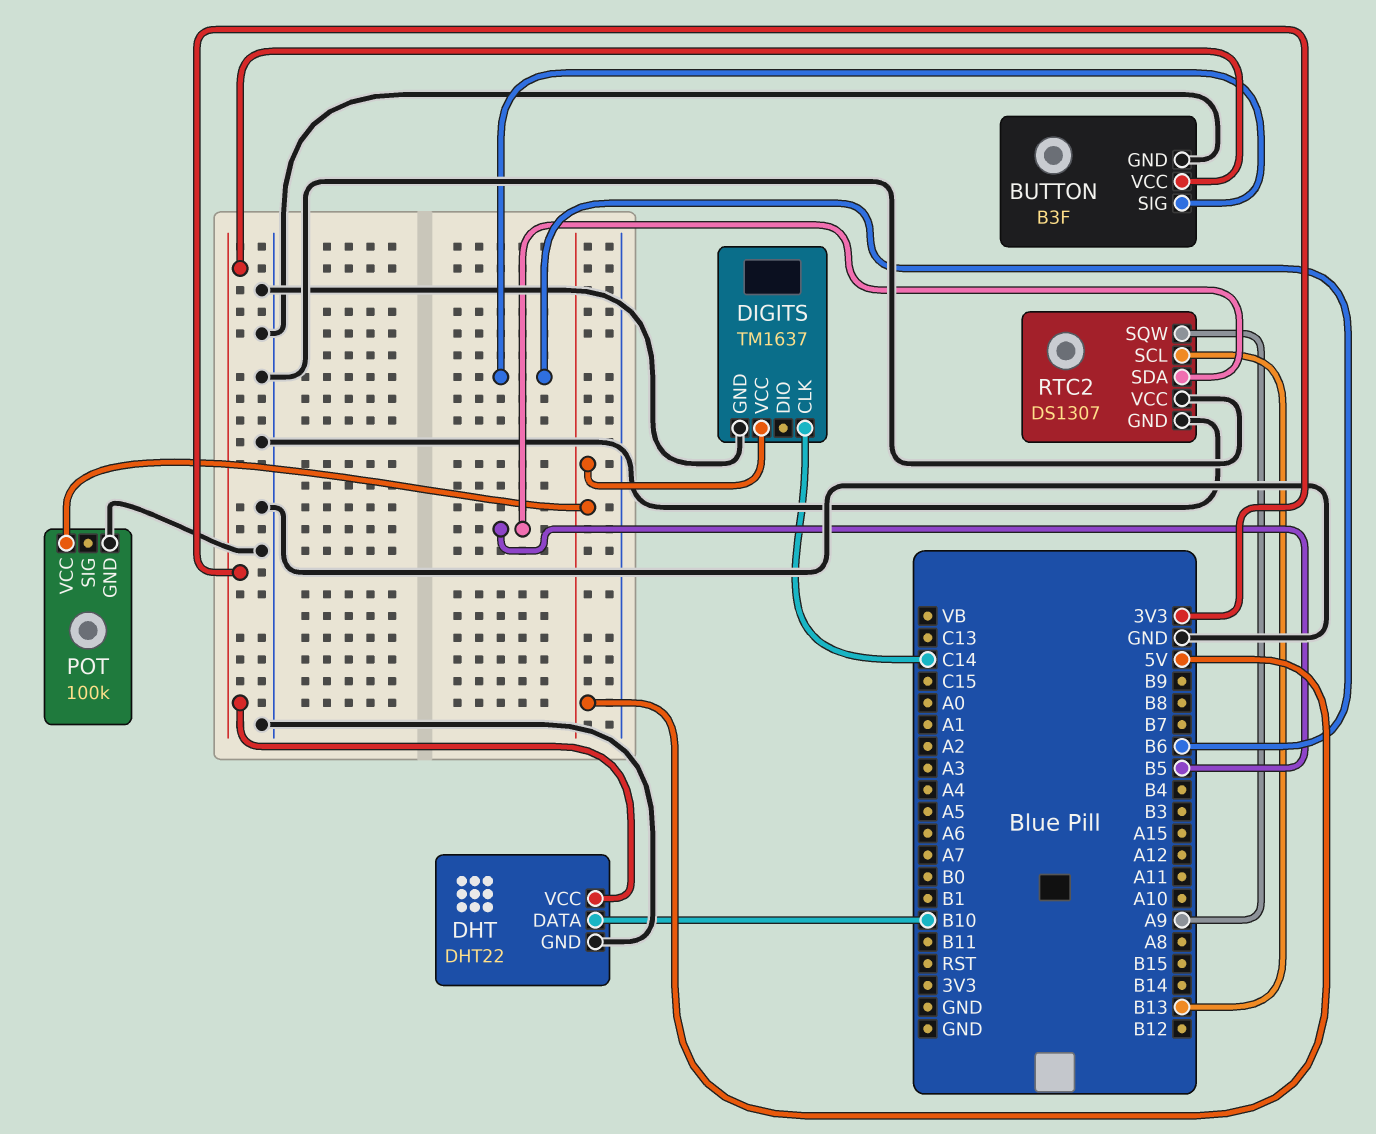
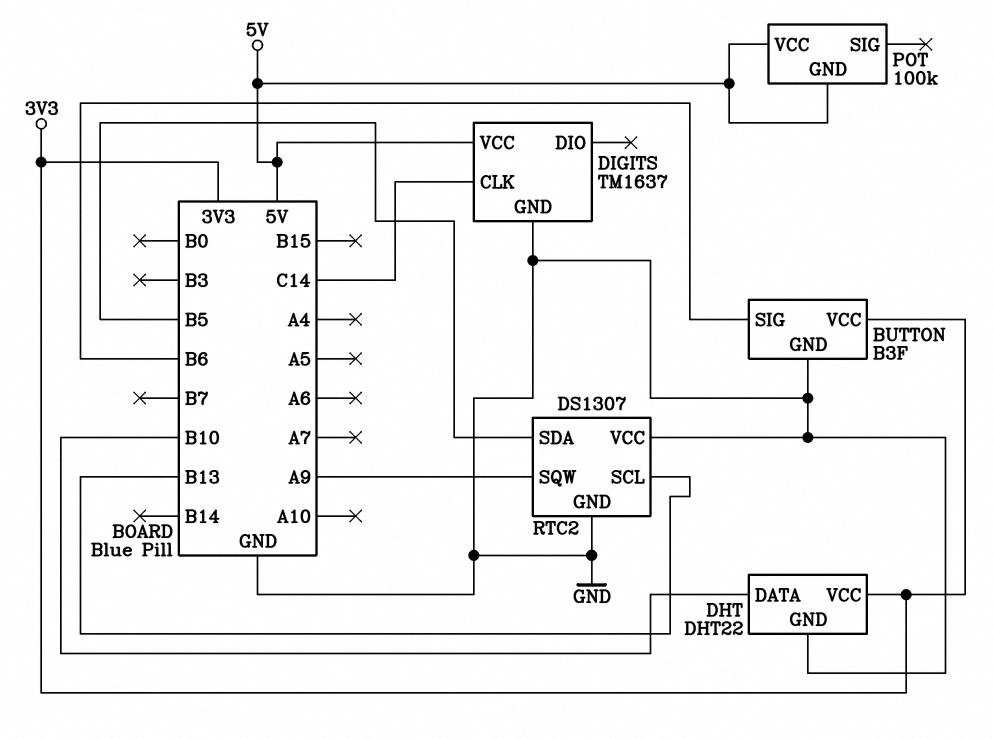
POT pin GND: GND -> 5V

